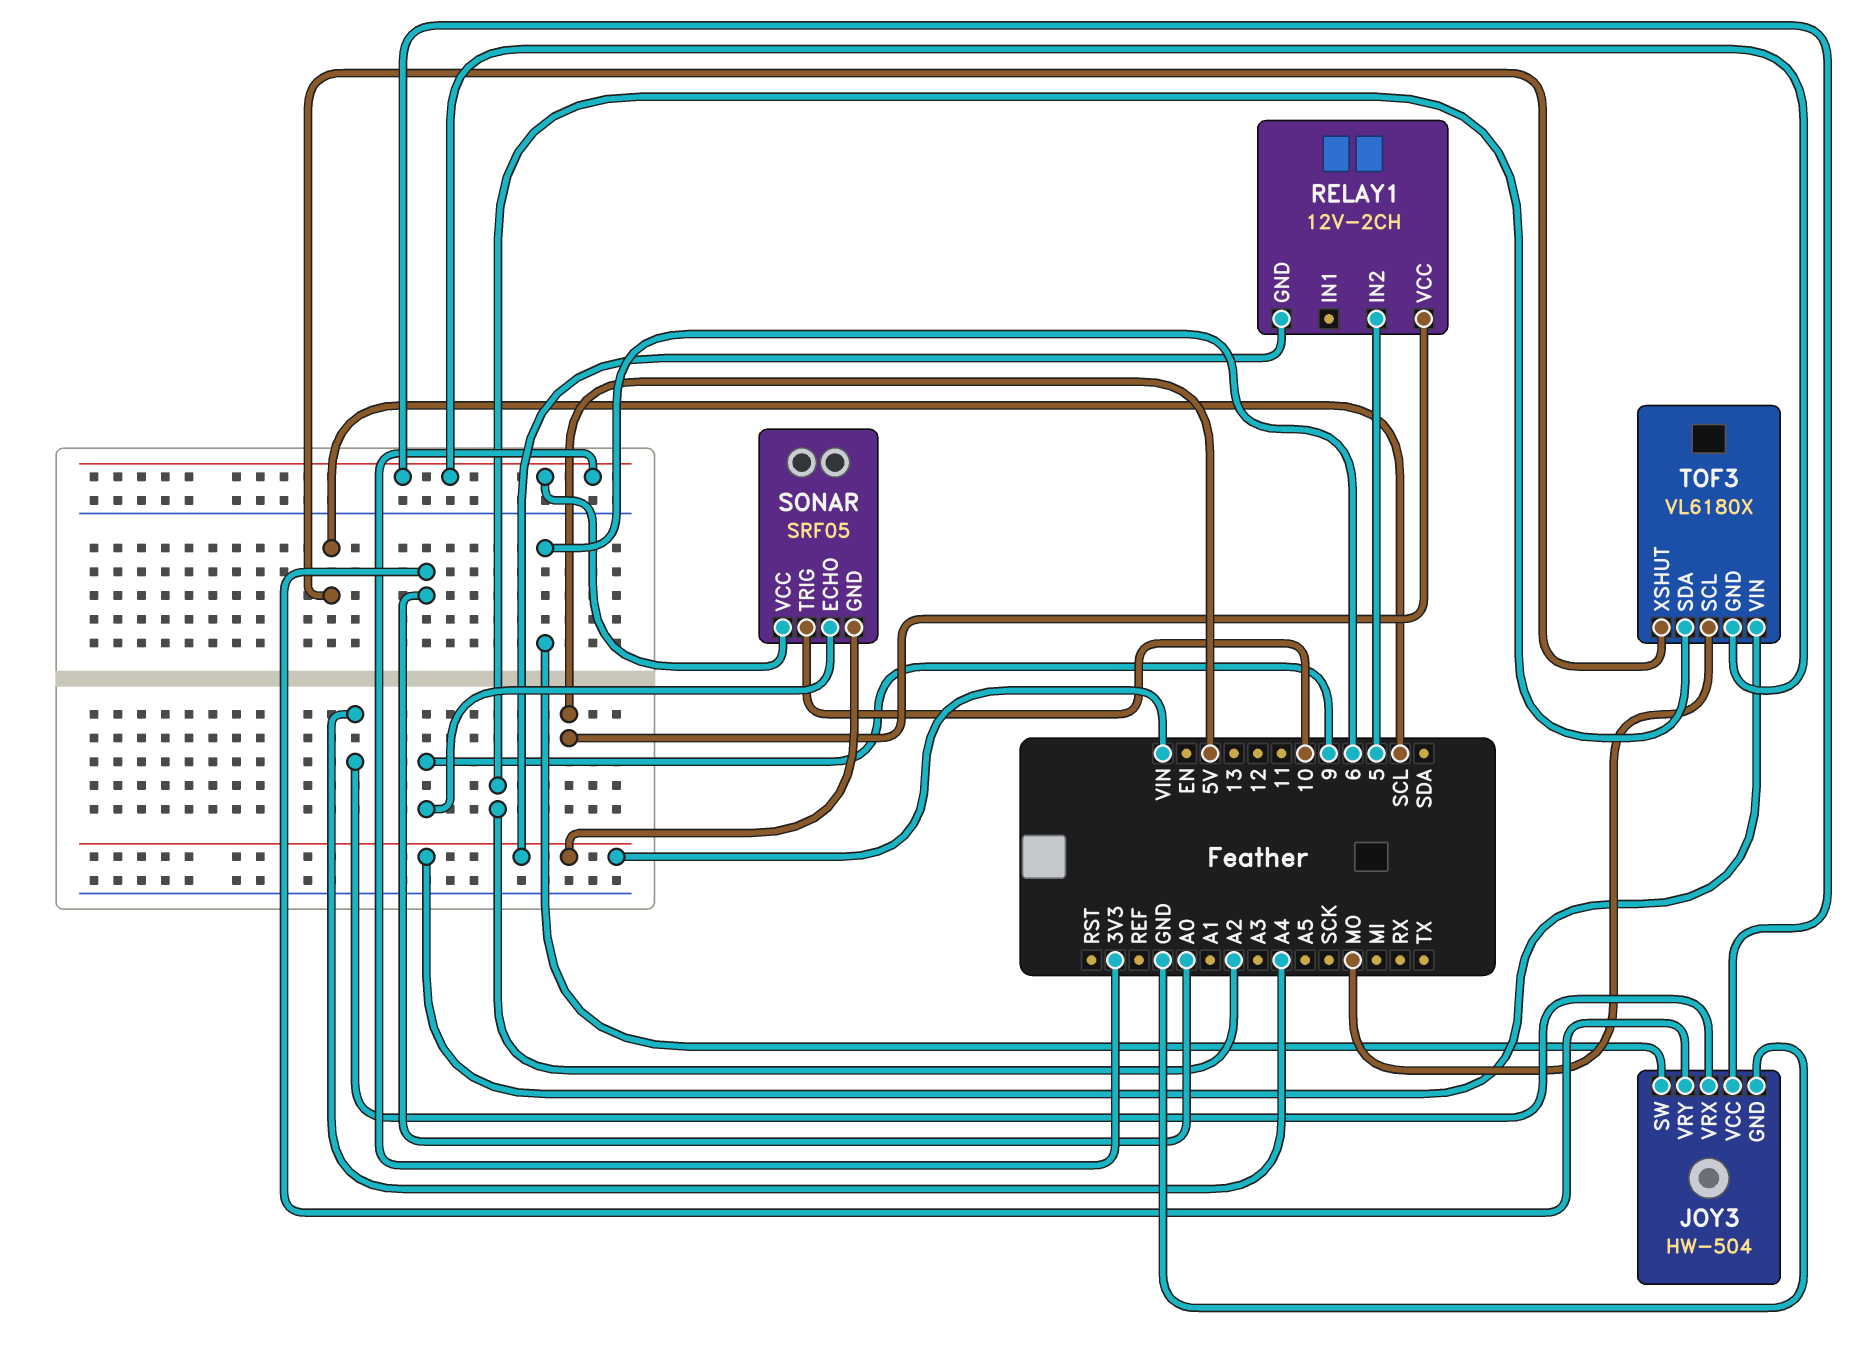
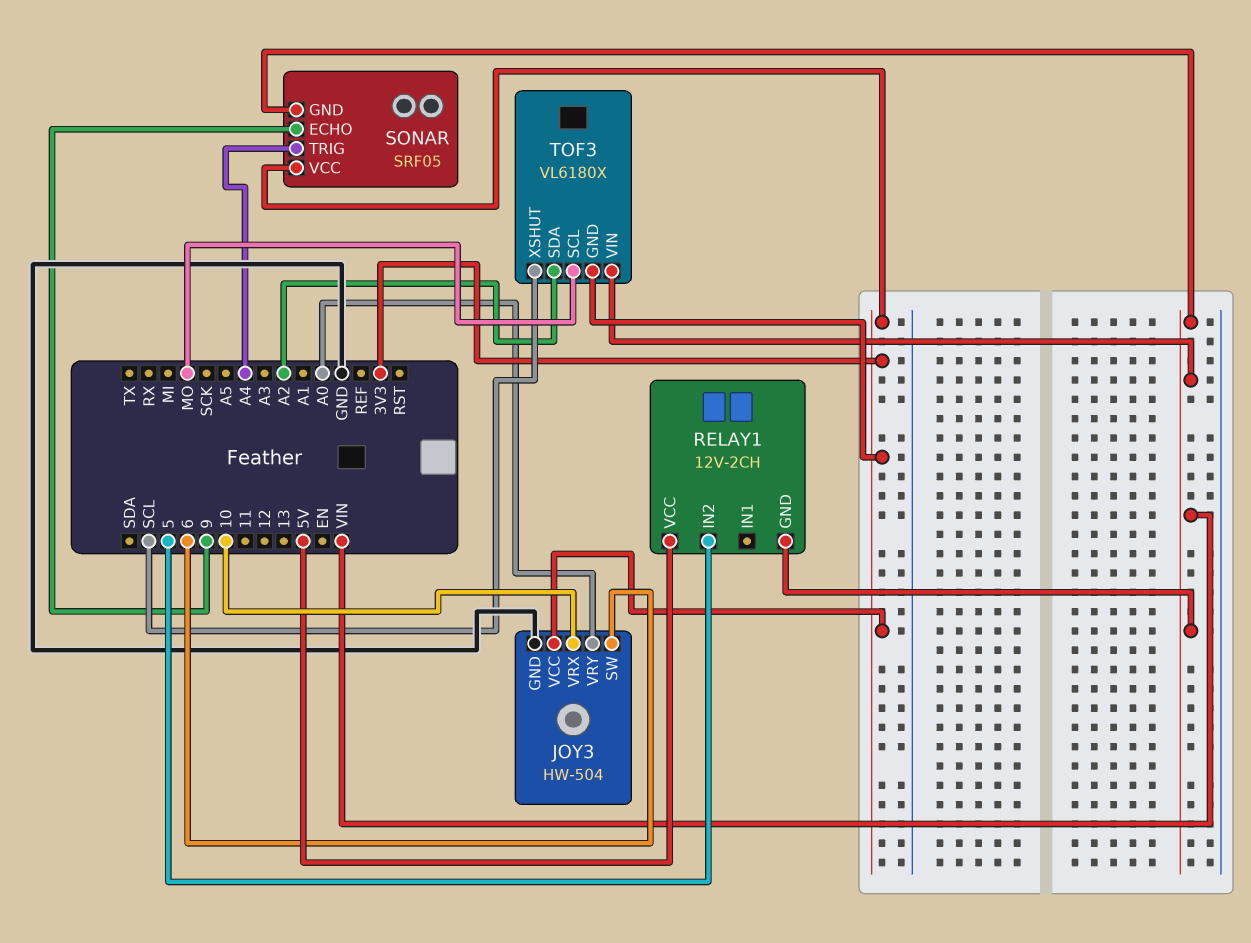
JOY3 pin VRX: A4 -> 10
SONAR pin TRIG: 10 -> A4

